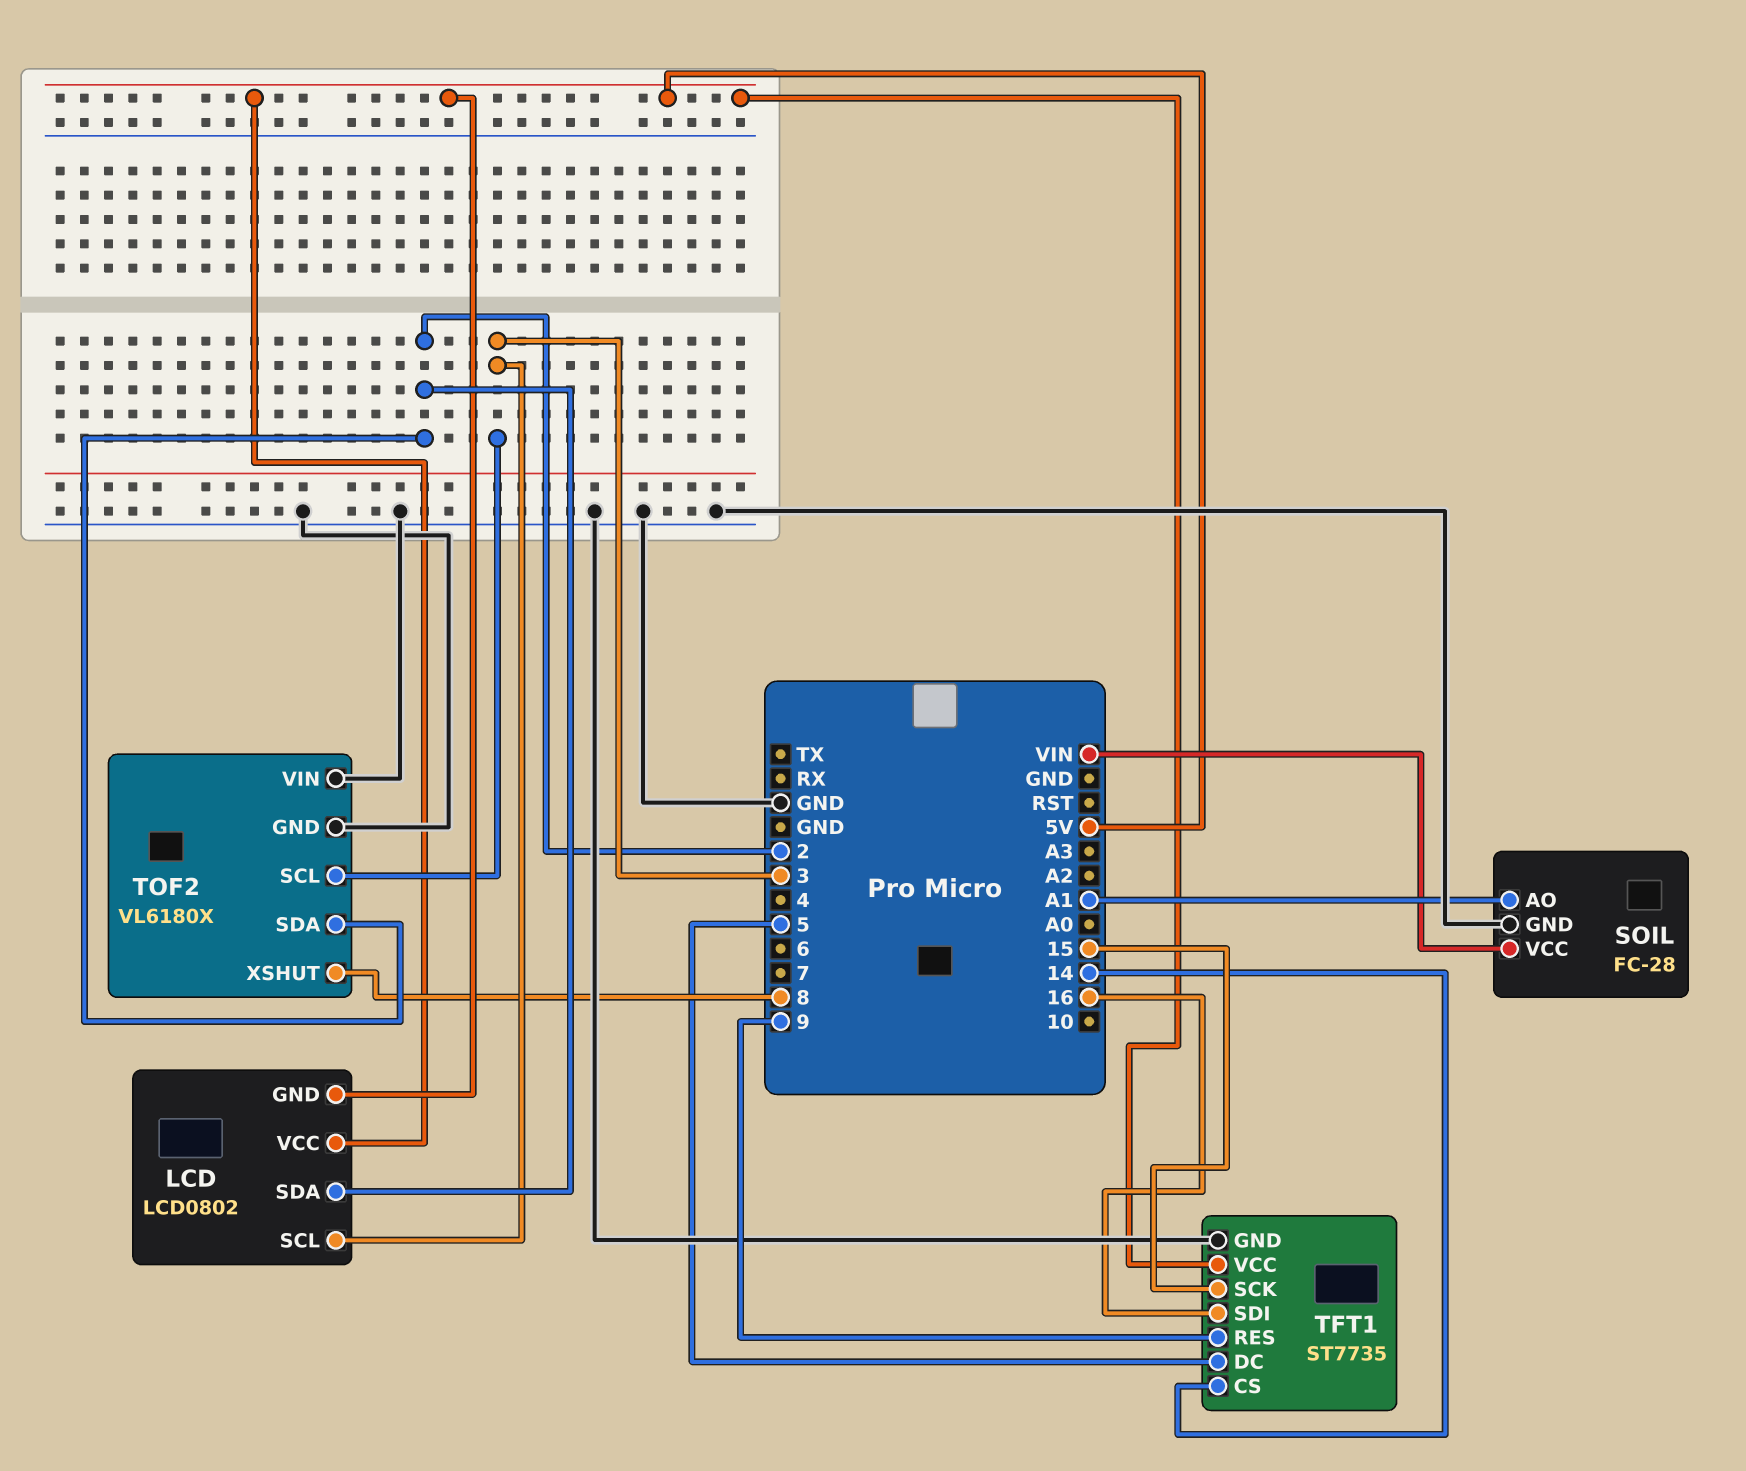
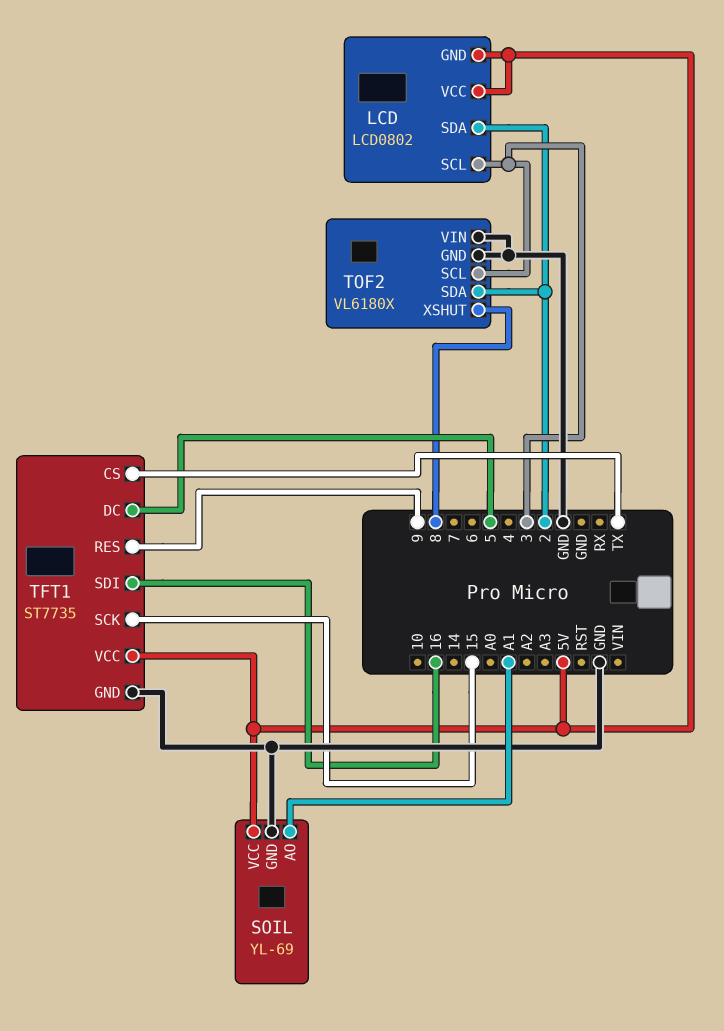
SOIL: FC-28 -> YL-69
SOIL pin VCC: VIN -> 5V
TFT1 pin CS: 14 -> TX

